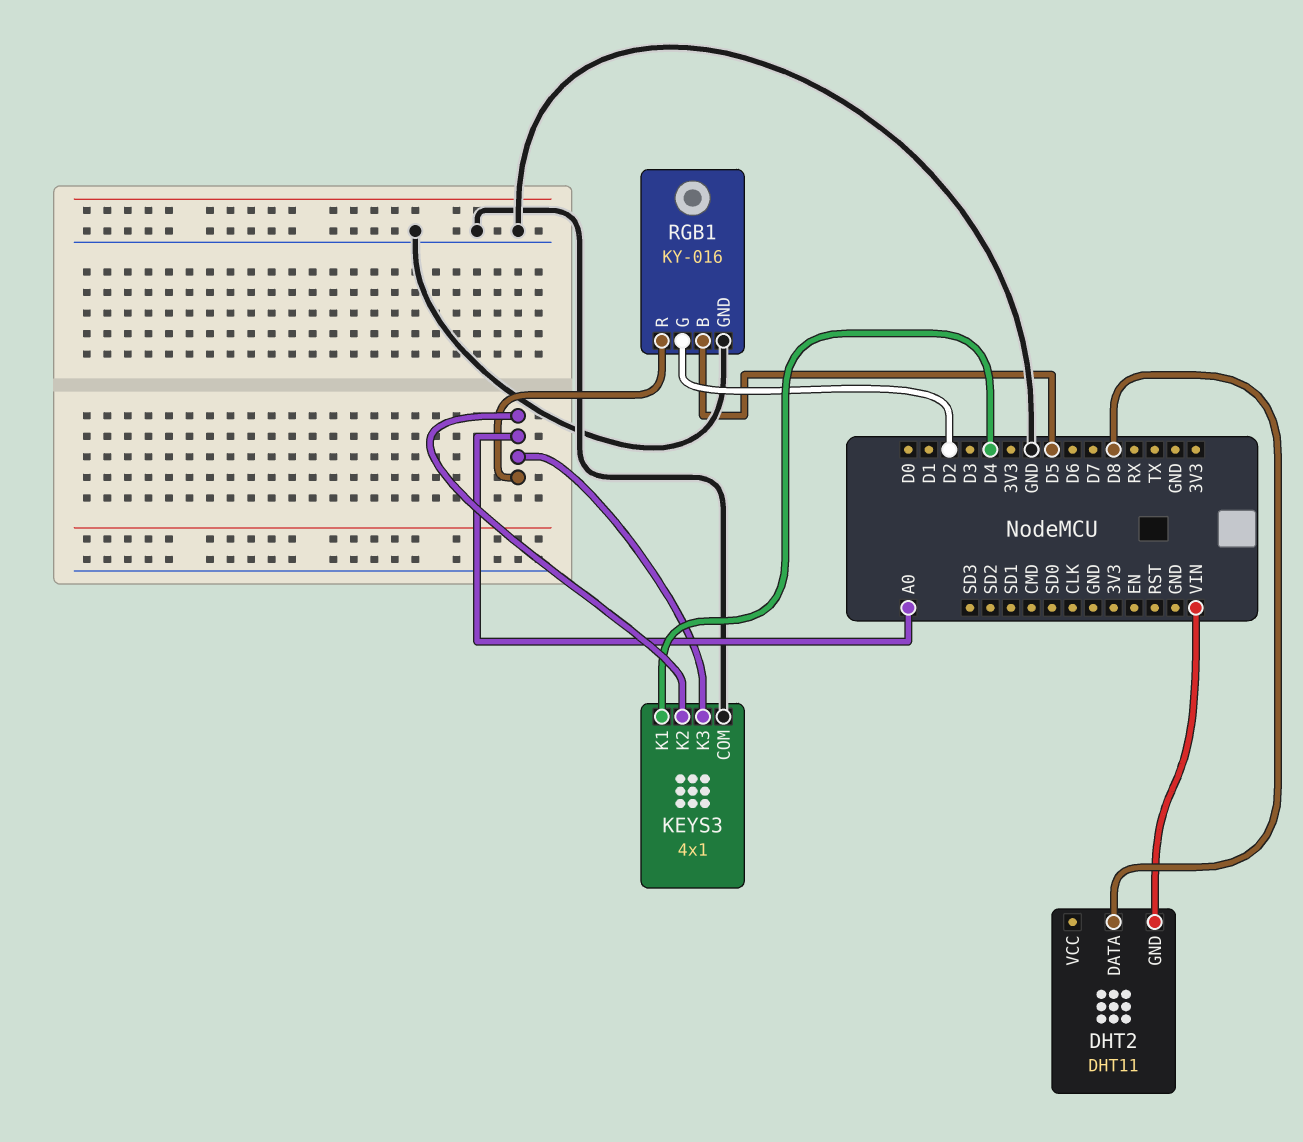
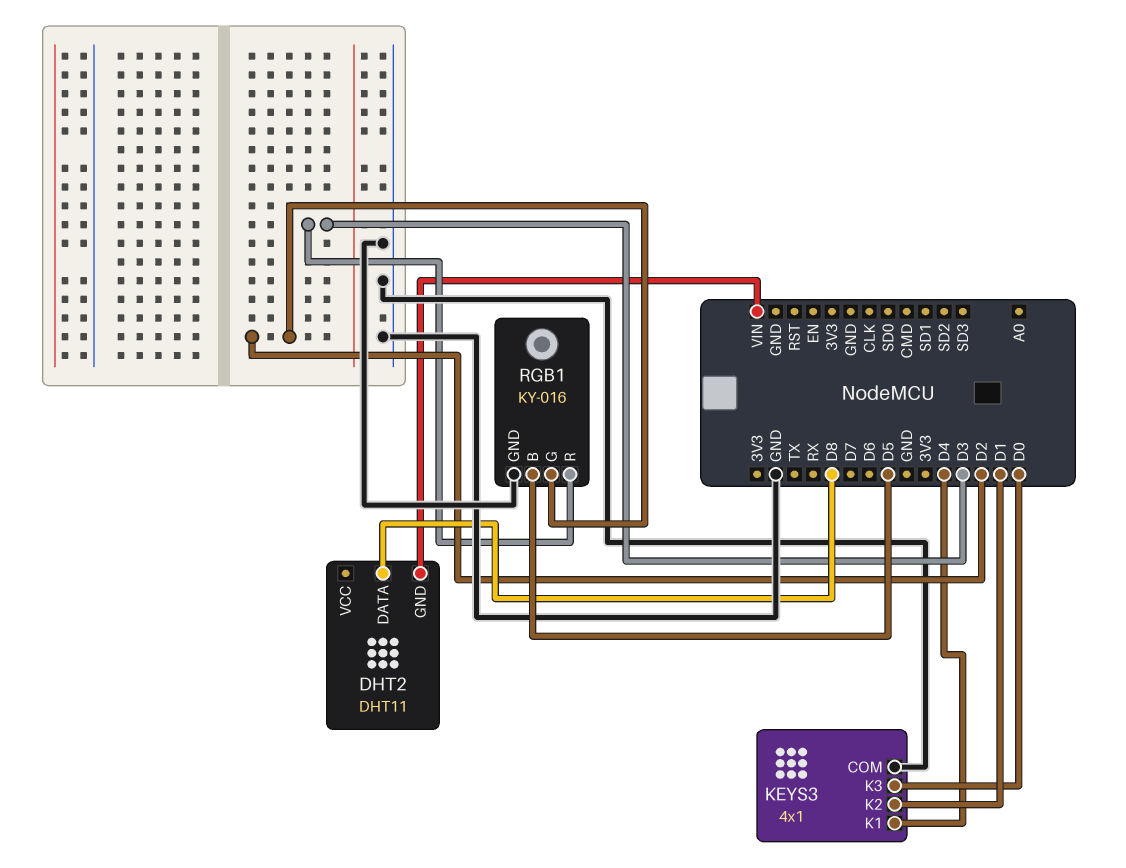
KEYS3 pin K2: A0 -> D1
KEYS3 pin K3: A0 -> D0
RGB1 pin R: A0 -> D3

